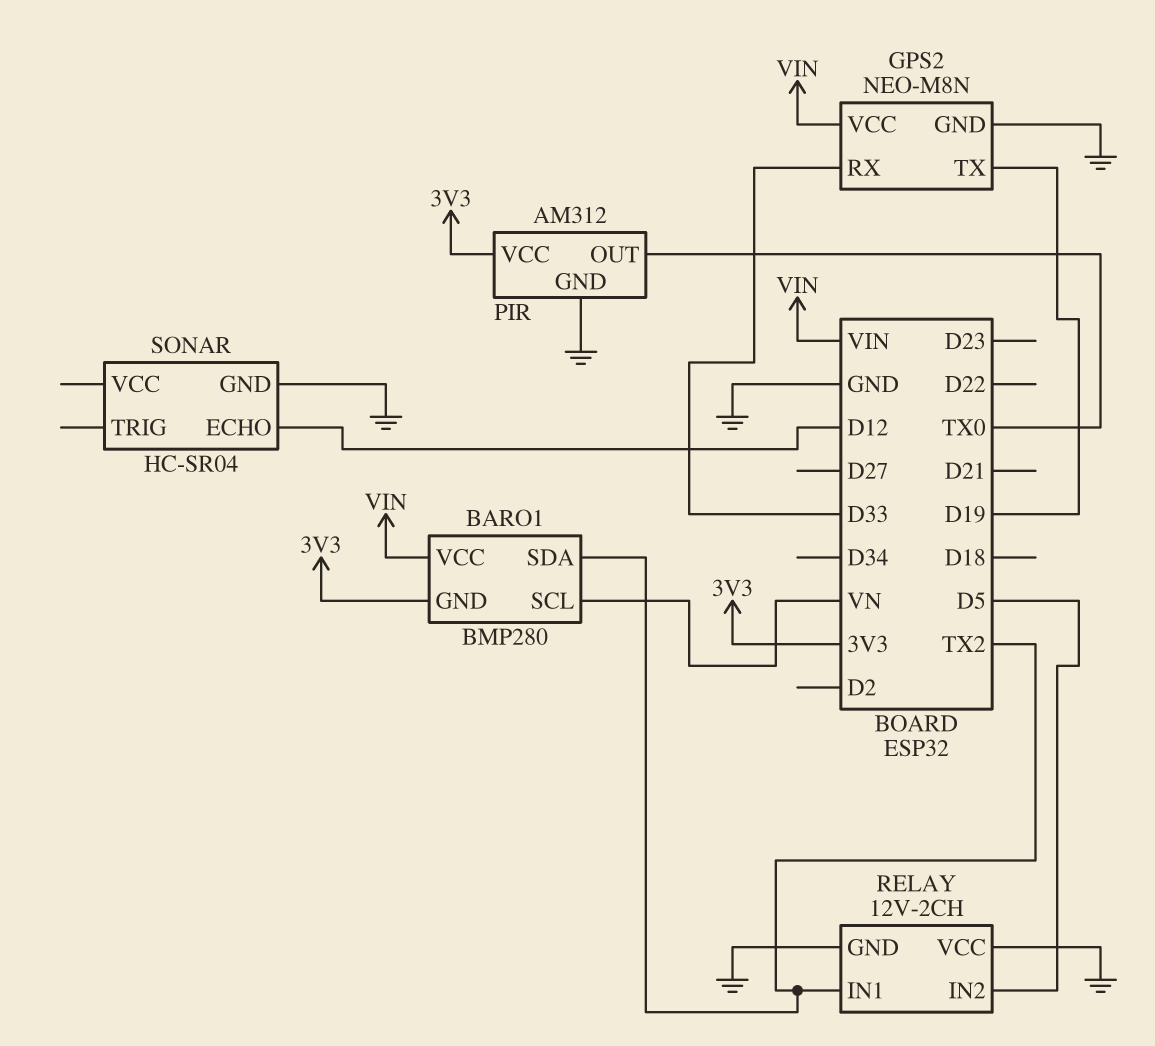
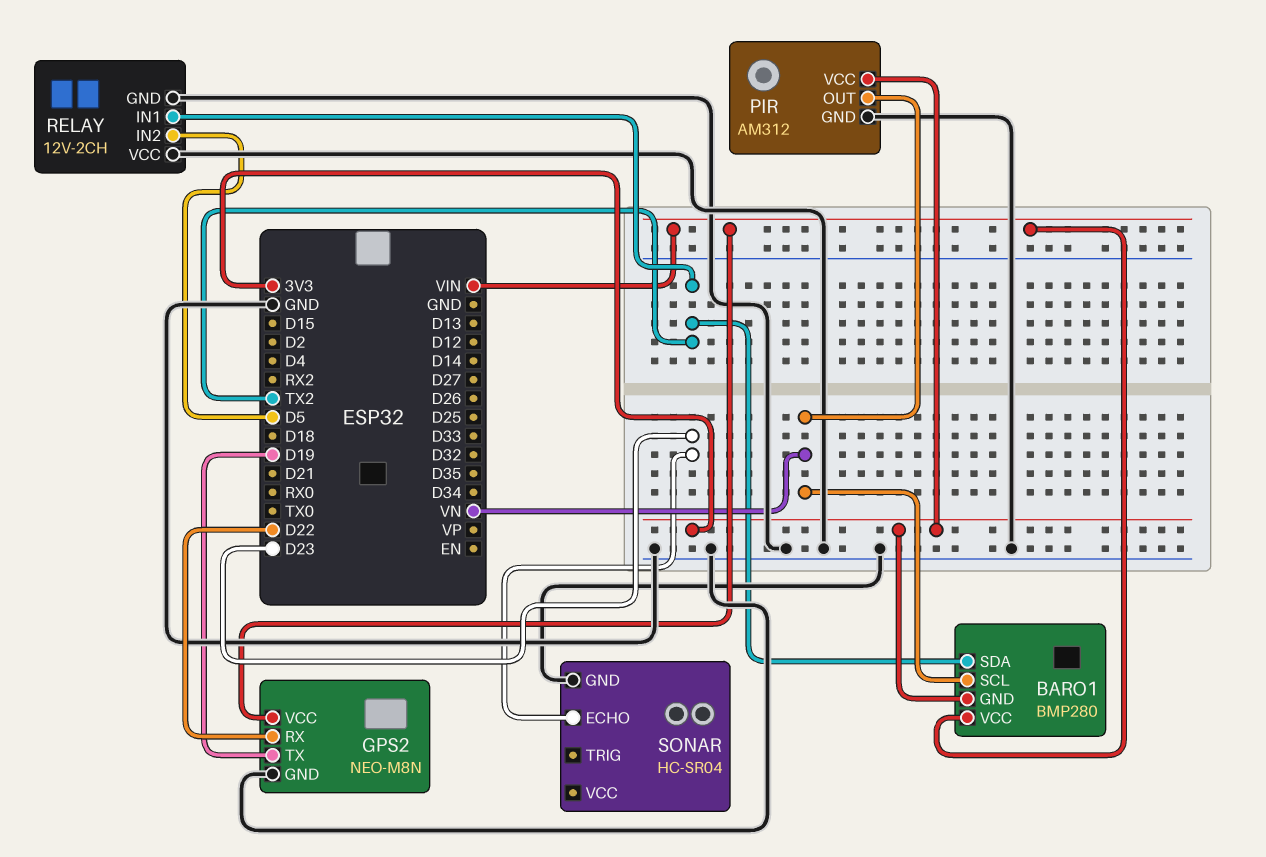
GPS2 pin RX: D33 -> D22
PIR pin OUT: TX0 -> VN
SONAR pin ECHO: D12 -> D23

